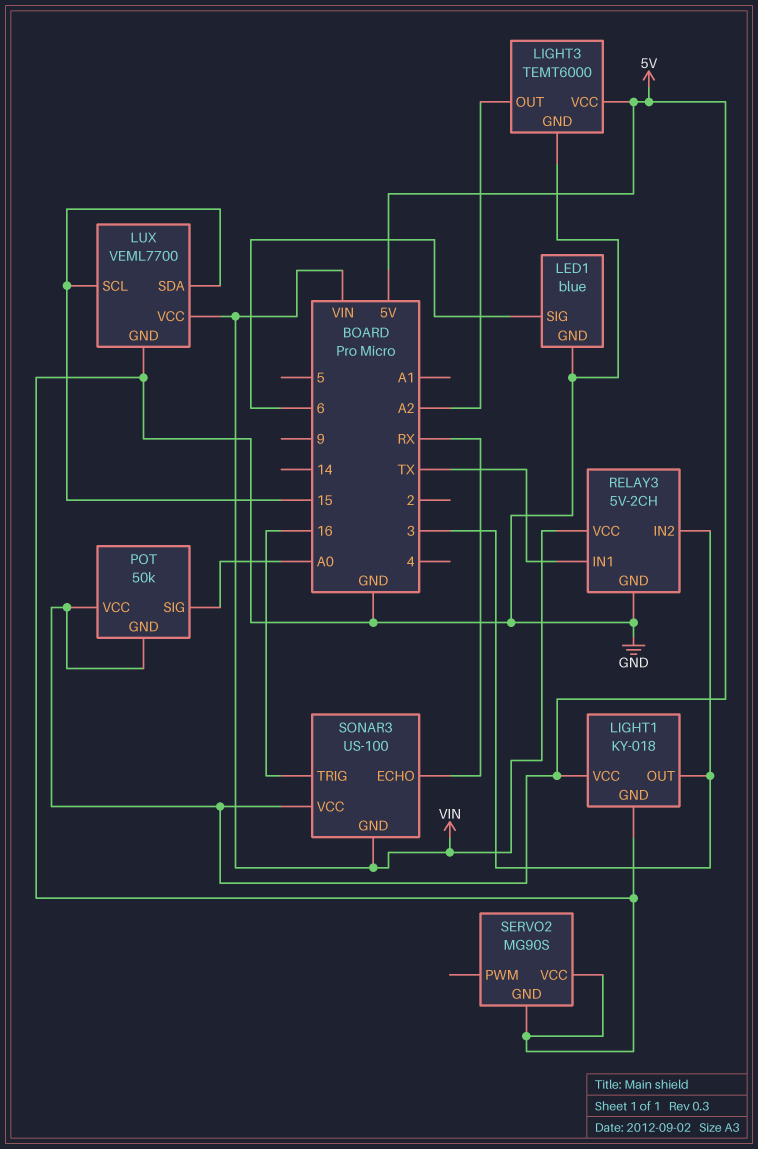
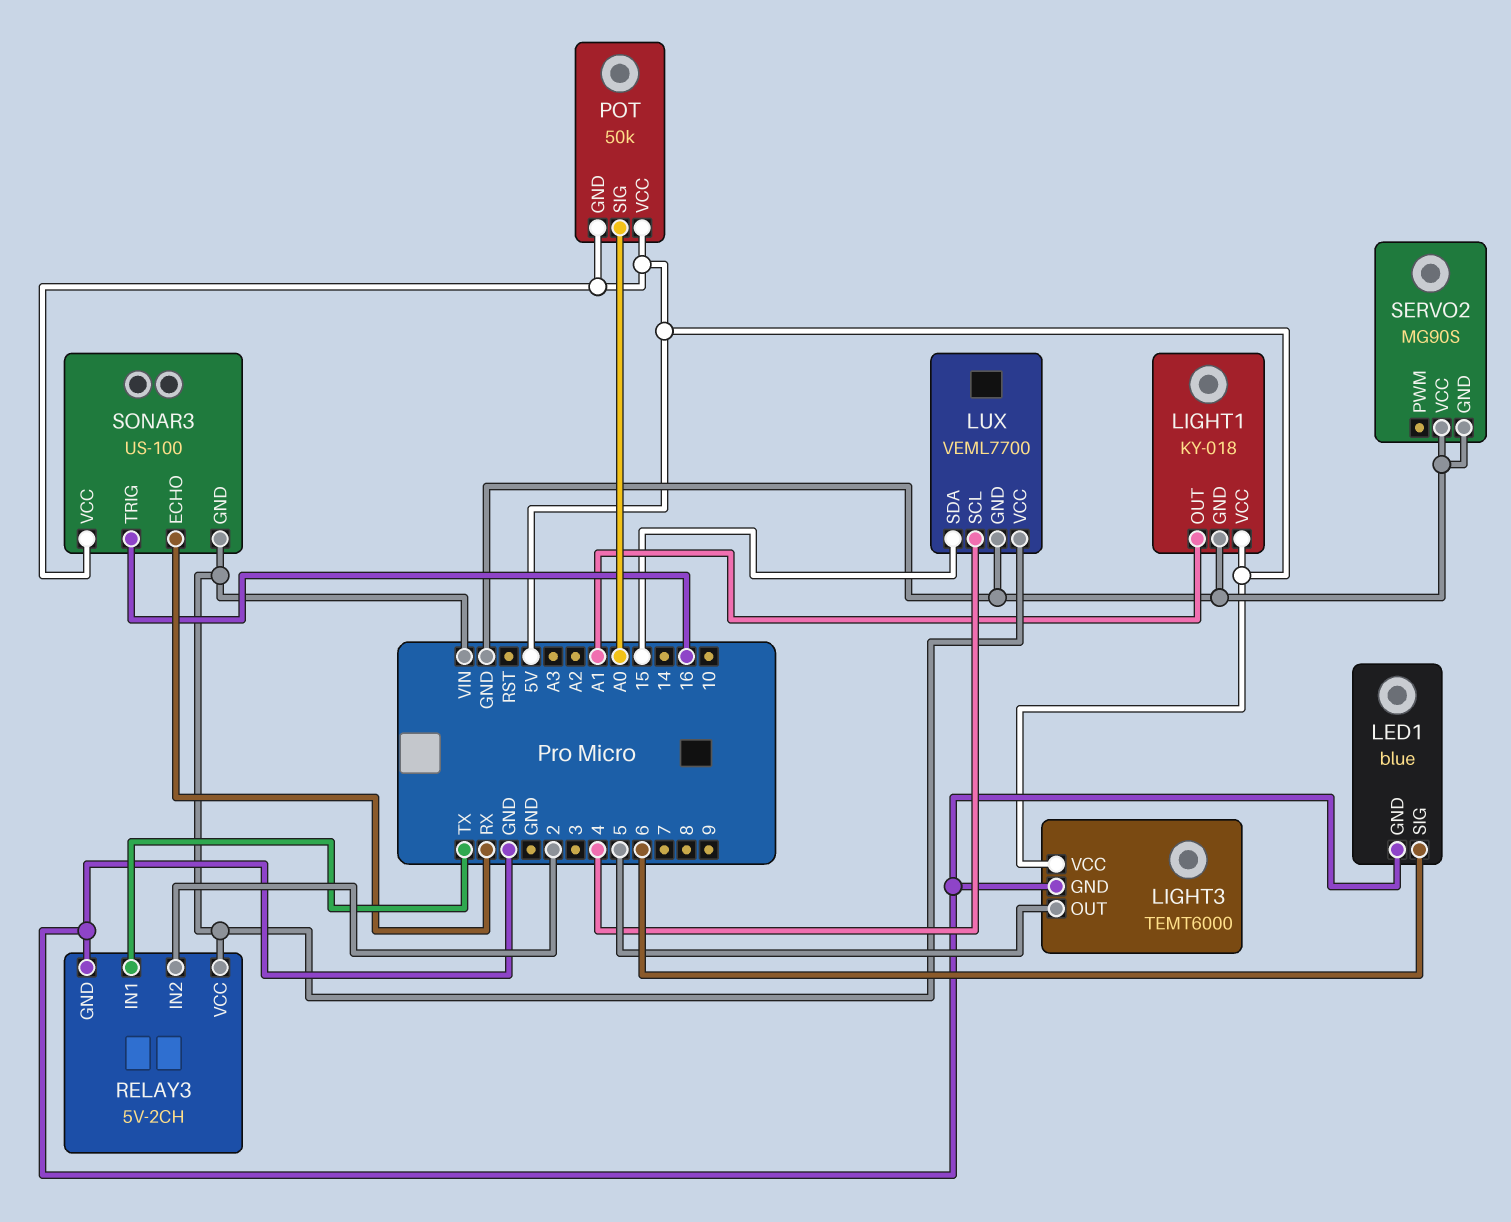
LIGHT1 pin OUT: 3 -> A1
LIGHT3 pin OUT: A2 -> 5
LUX pin SCL: 15 -> 4
RELAY3 pin IN2: 3 -> 2

